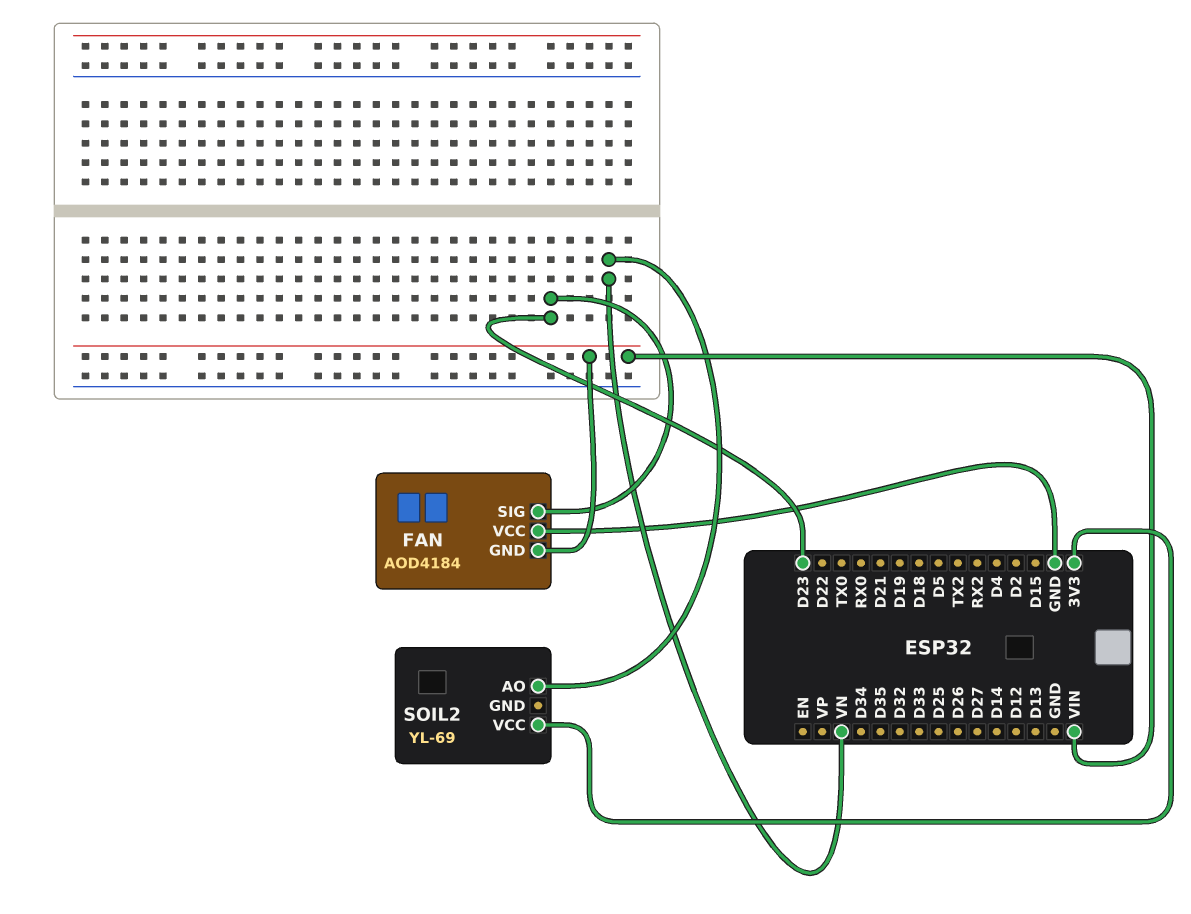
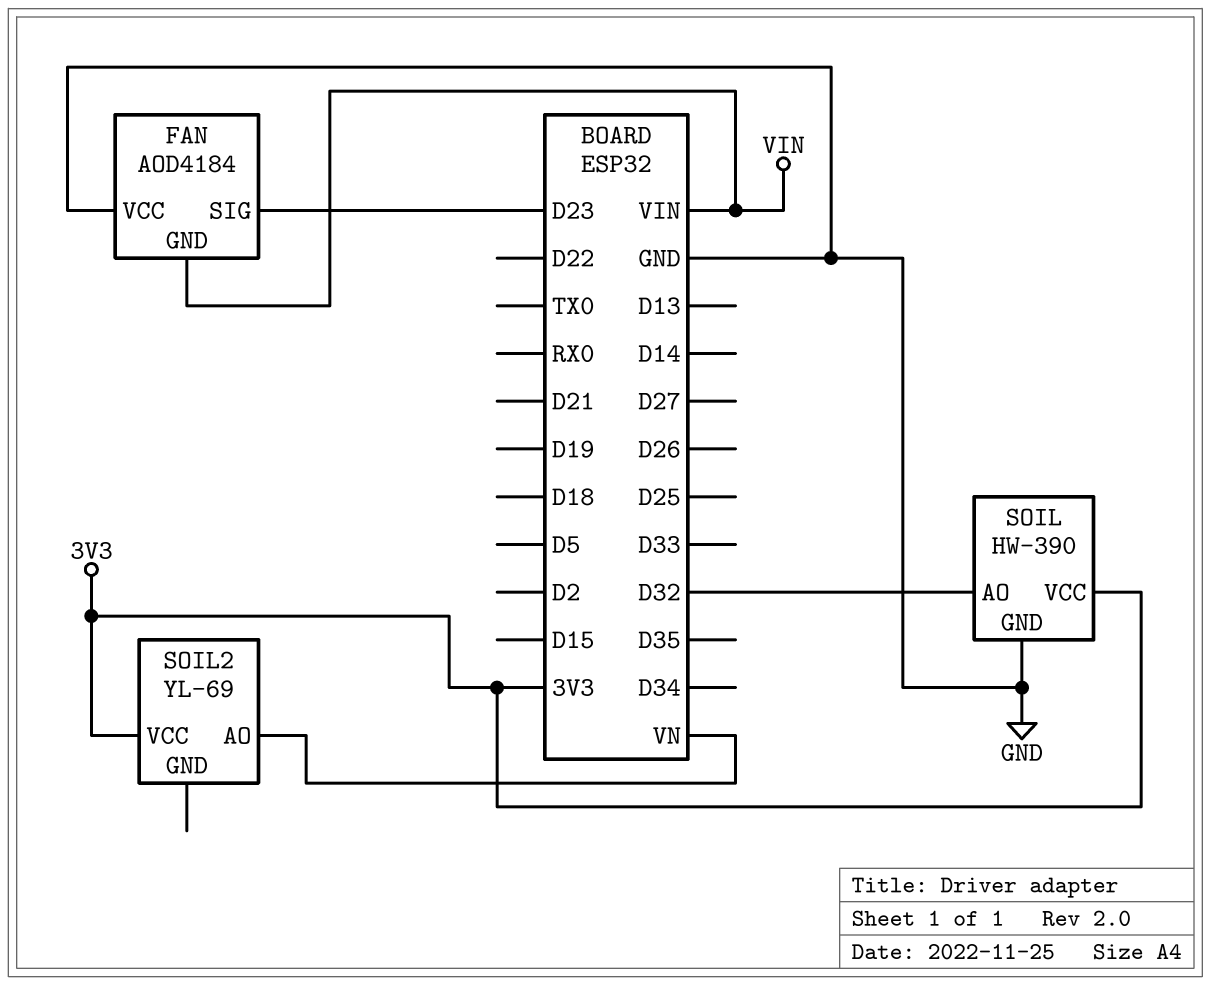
SOIL: none -> HW-390
SOIL pin AO: none -> D32
SOIL pin GND: none -> GND
SOIL pin VCC: none -> 3V3

